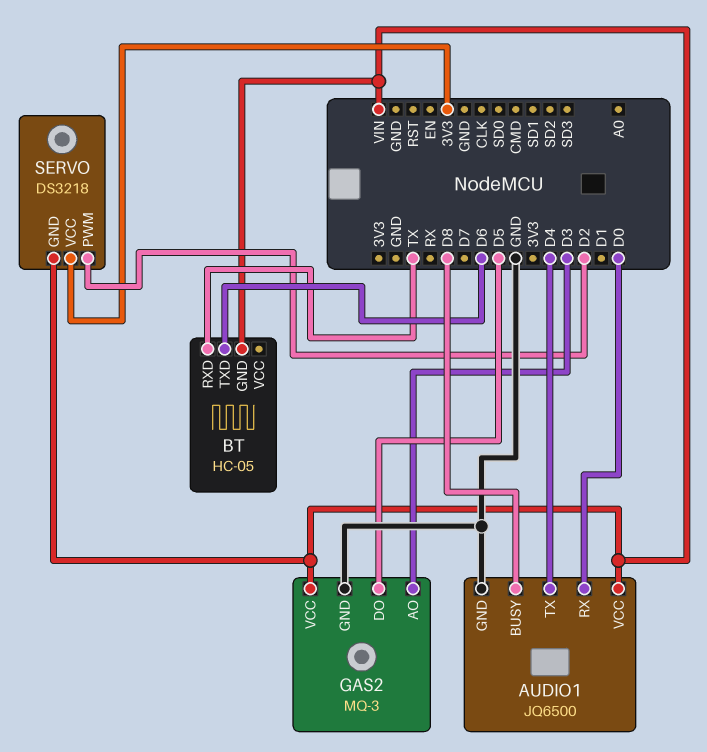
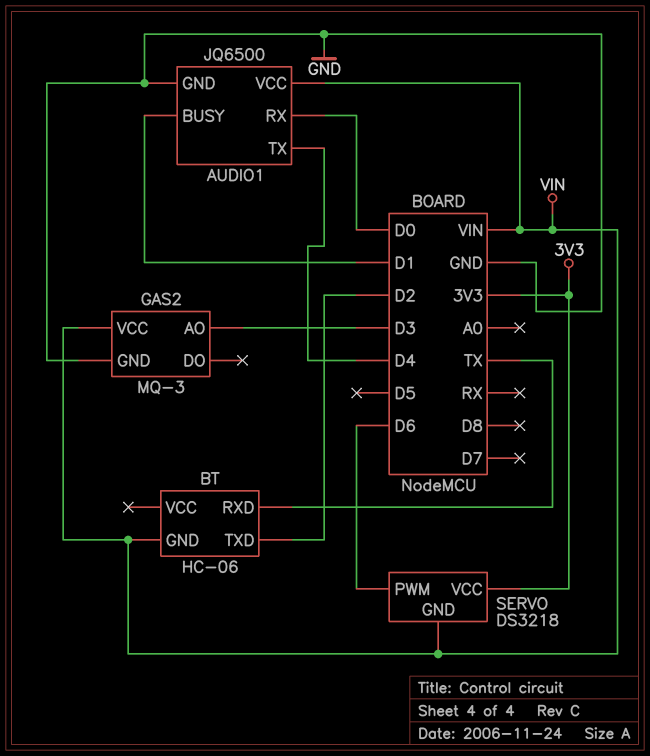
AUDIO1 pin BUSY: D8 -> D1
BT: HC-05 -> HC-06
BT pin TXD: D6 -> D2
GAS2 pin DO: D5 -> none
SERVO pin PWM: D2 -> D6

